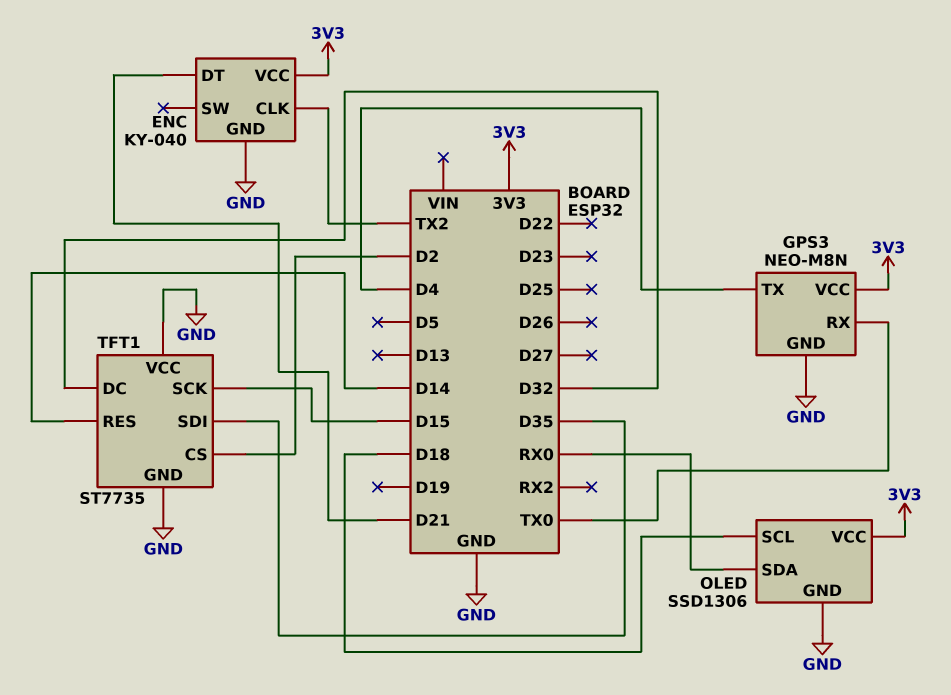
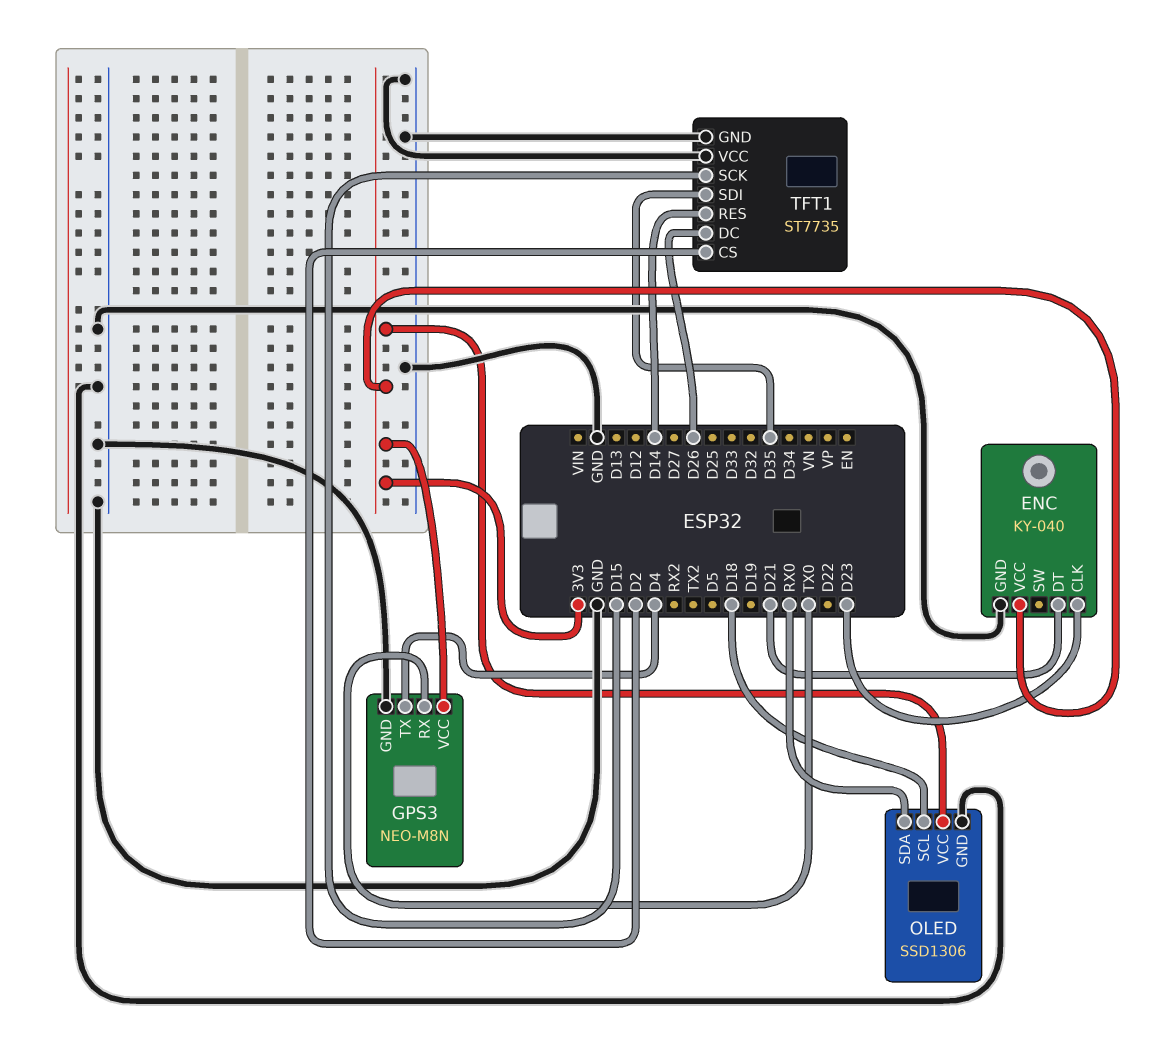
ENC pin CLK: TX2 -> D23
TFT1 pin DC: D32 -> D26

